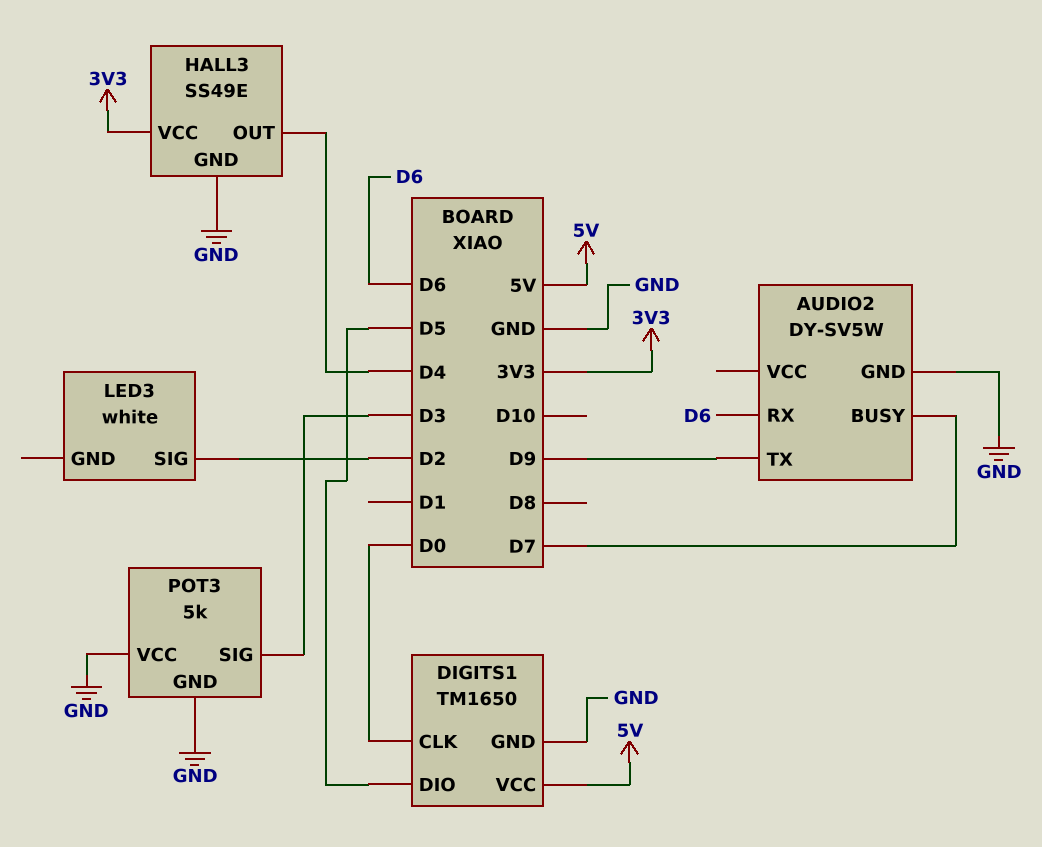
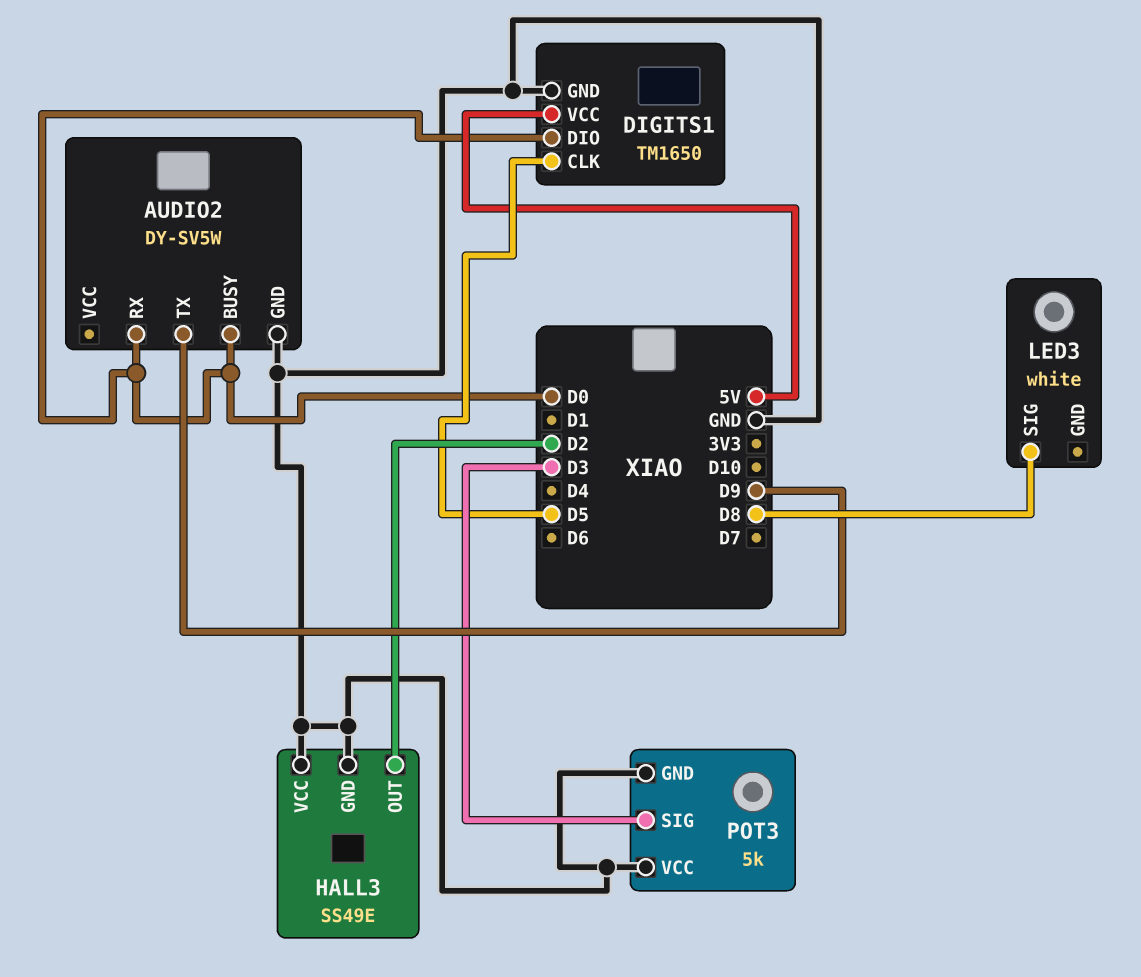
AUDIO2 pin BUSY: D7 -> D0
AUDIO2 pin RX: D6 -> D0
DIGITS1 pin CLK: D0 -> D5
DIGITS1 pin DIO: D5 -> D0
HALL3 pin OUT: D4 -> D2
HALL3 pin VCC: 3V3 -> GND
LED3 pin SIG: D2 -> D8

